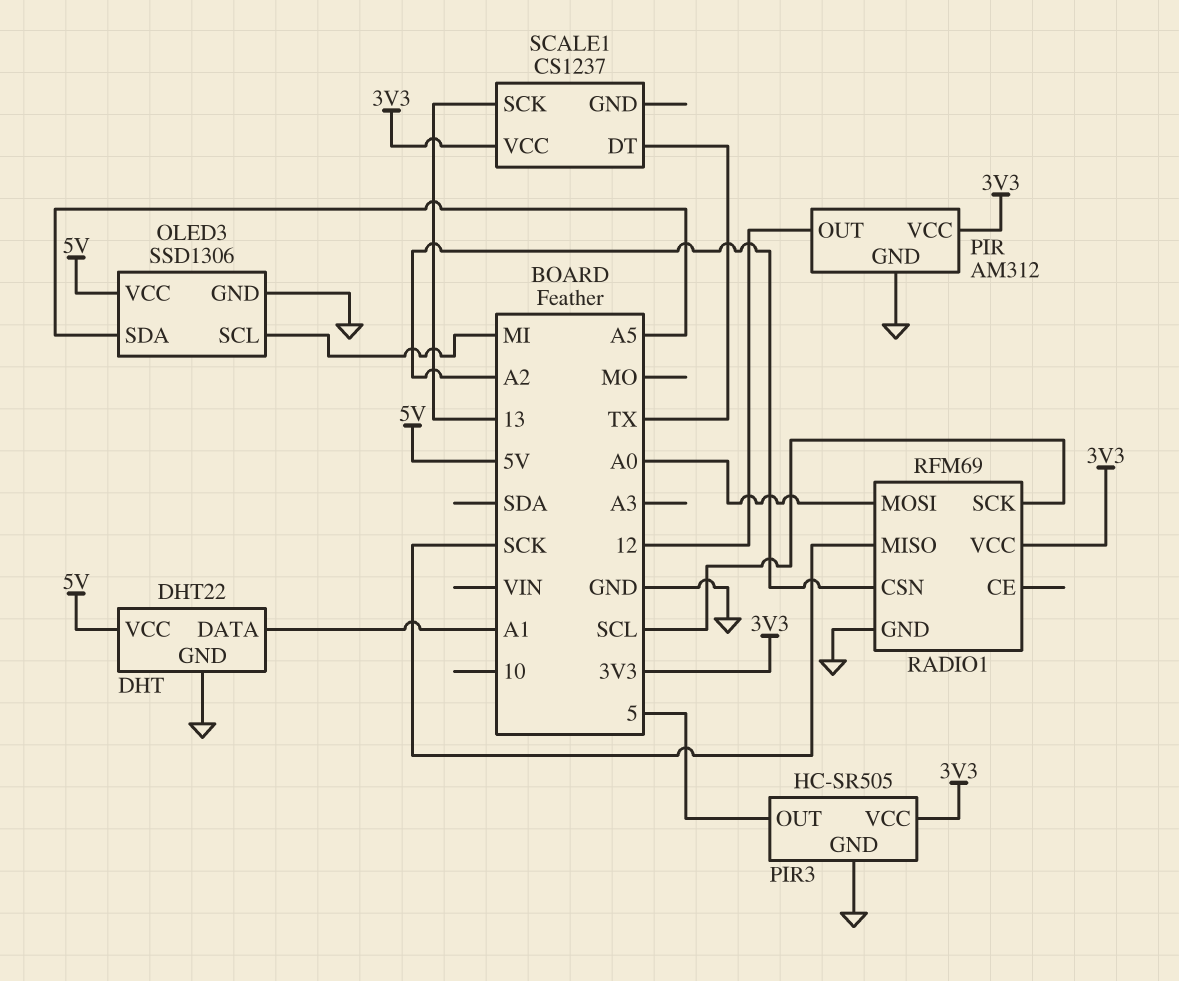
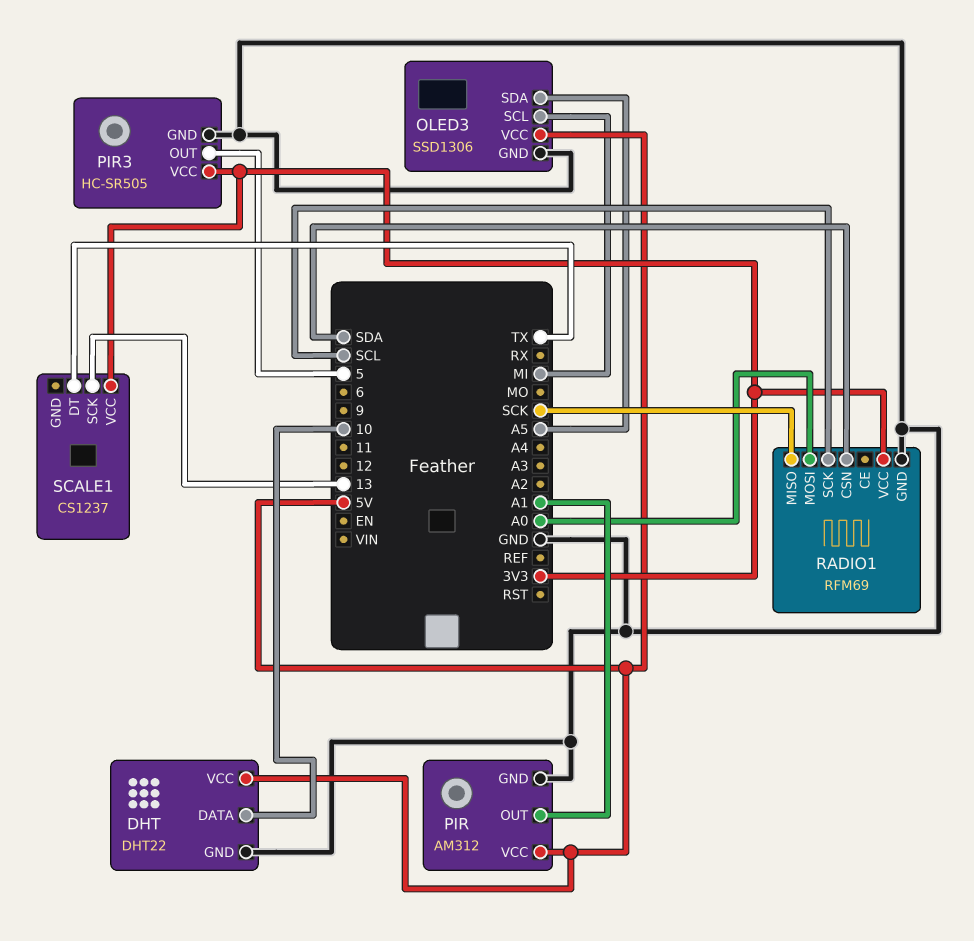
DHT pin DATA: A1 -> 10
PIR pin OUT: 12 -> A1
PIR pin VCC: 3V3 -> 5V
RADIO1 pin CSN: A2 -> SDA

